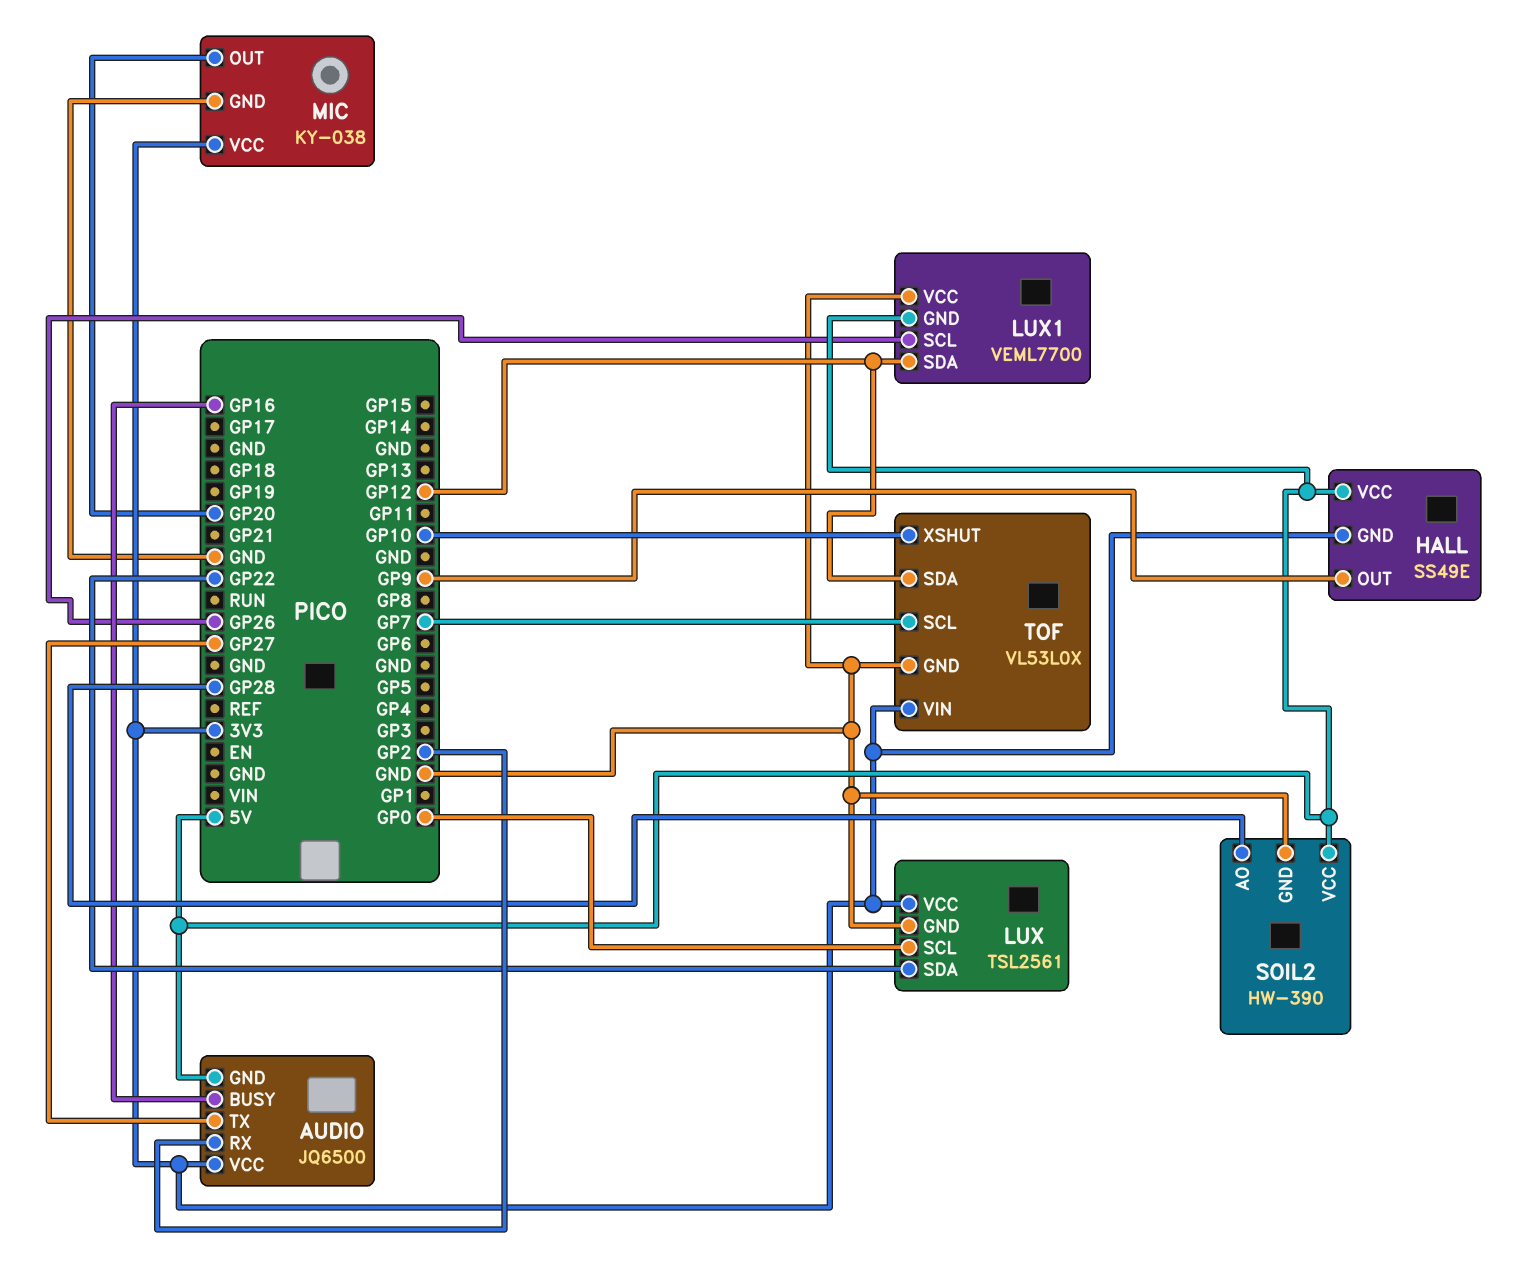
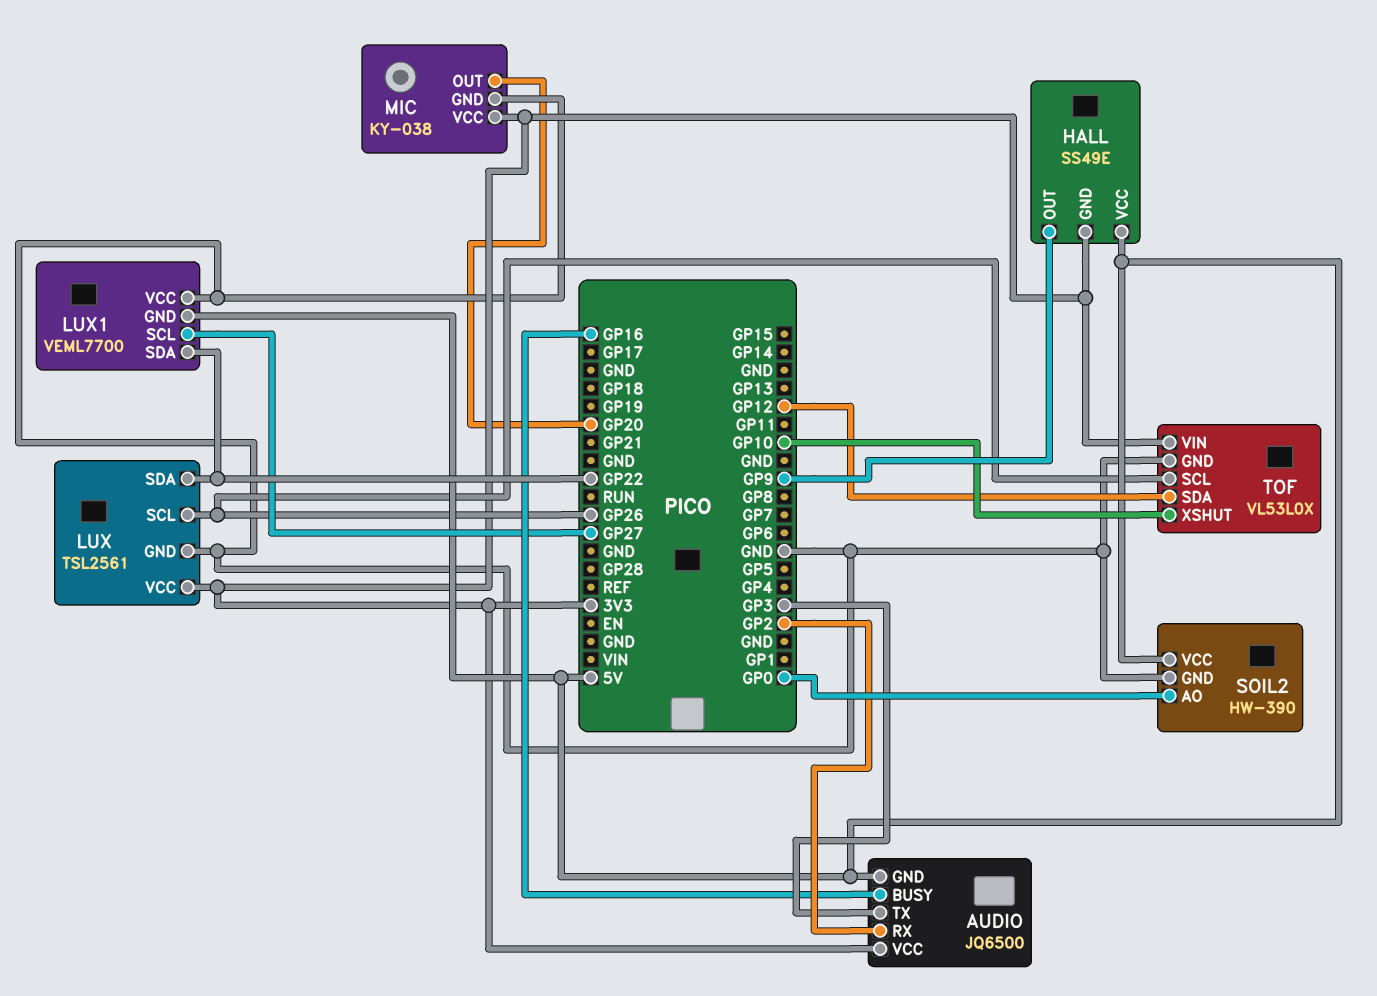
AUDIO pin TX: GP27 -> GP3
LUX pin SCL: GP0 -> GP26
LUX1 pin SCL: GP26 -> GP27
LUX1 pin SDA: GP12 -> GP22
SOIL2 pin AO: GP28 -> GP0
TOF pin SCL: GP7 -> GP26

